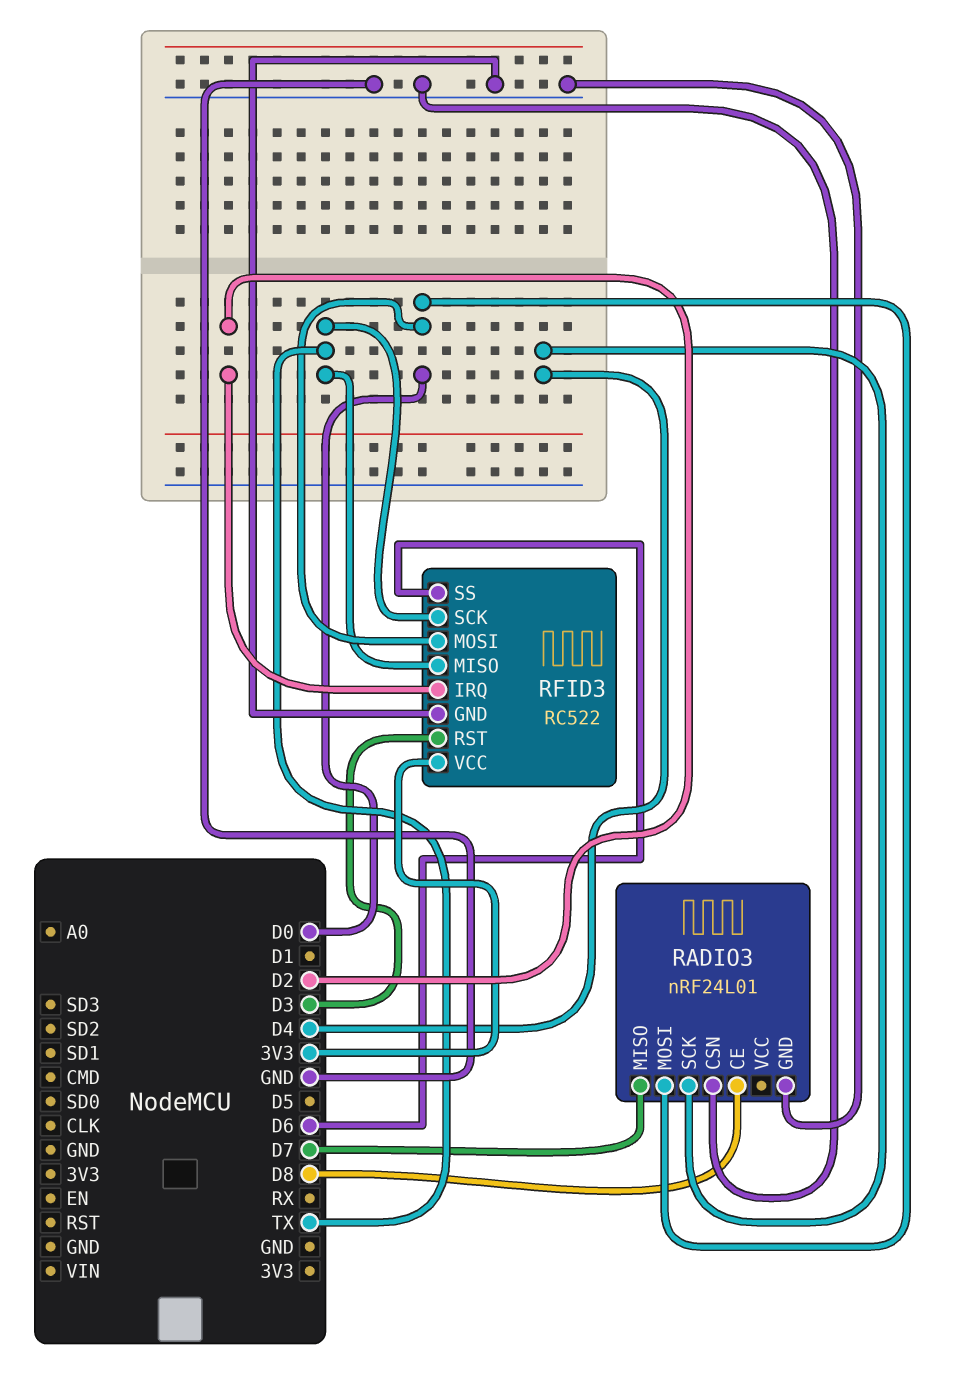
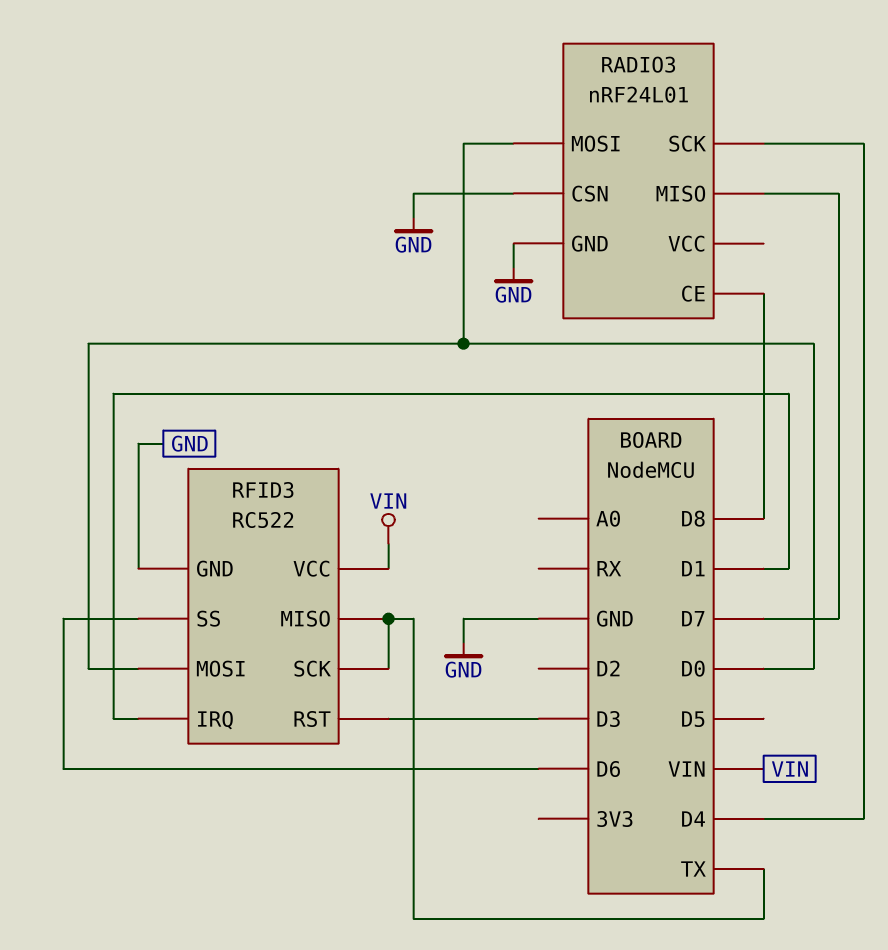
RFID3 pin IRQ: D2 -> D1
RFID3 pin VCC: 3V3 -> VIN

